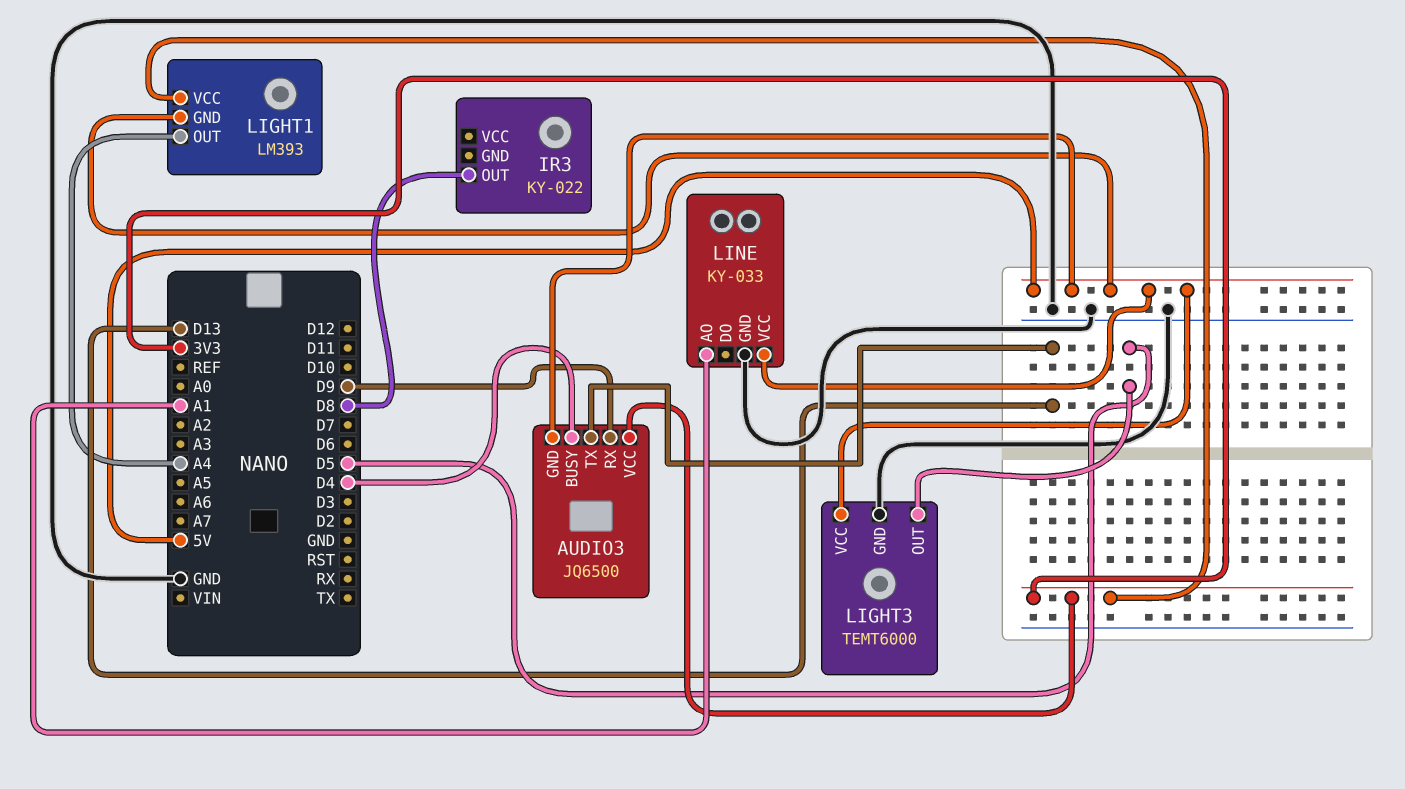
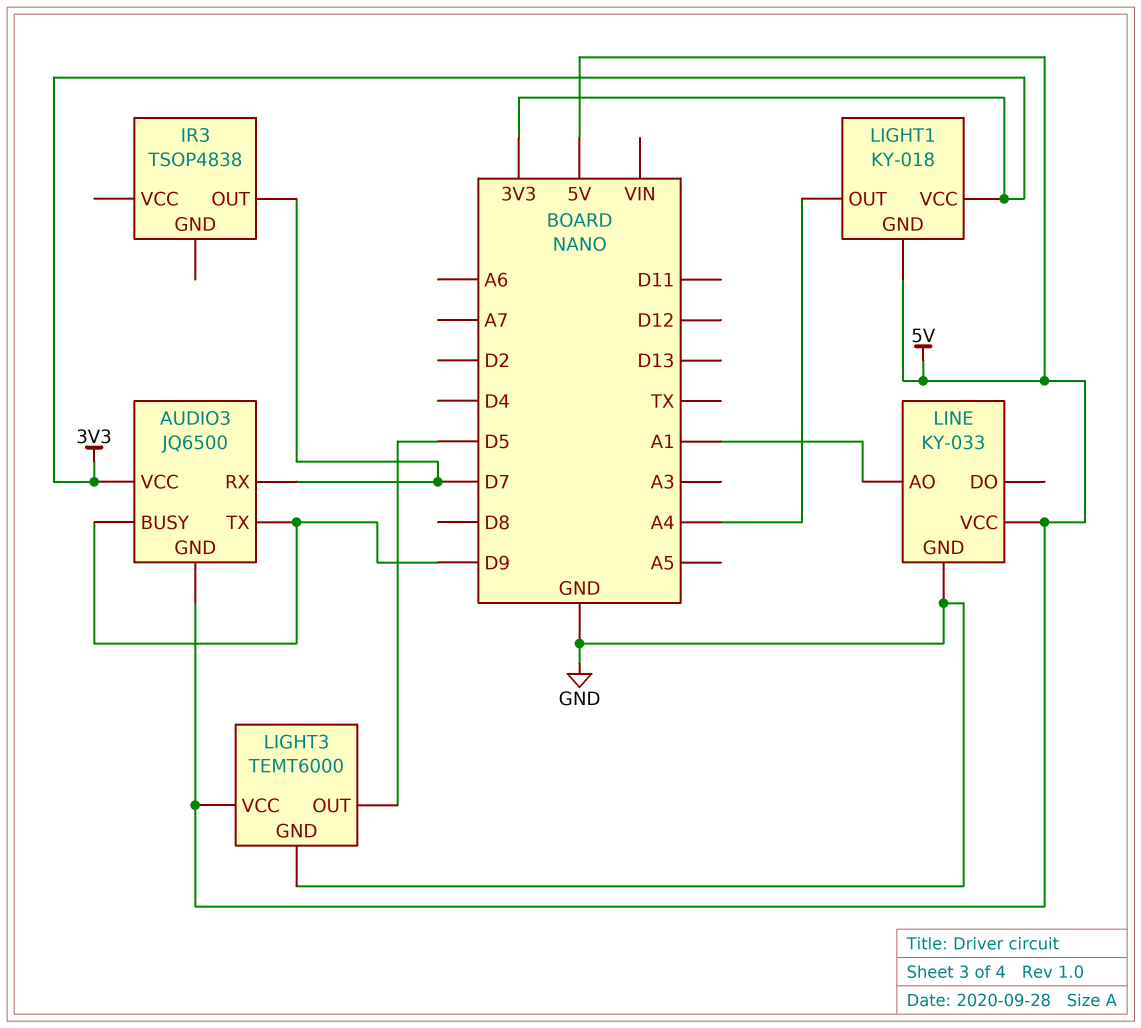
AUDIO3 pin BUSY: D4 -> D9
AUDIO3 pin RX: D9 -> D7
AUDIO3 pin TX: D13 -> D9
IR3: KY-022 -> TSOP4838
IR3 pin OUT: D8 -> D7
LIGHT1: LM393 -> KY-018

